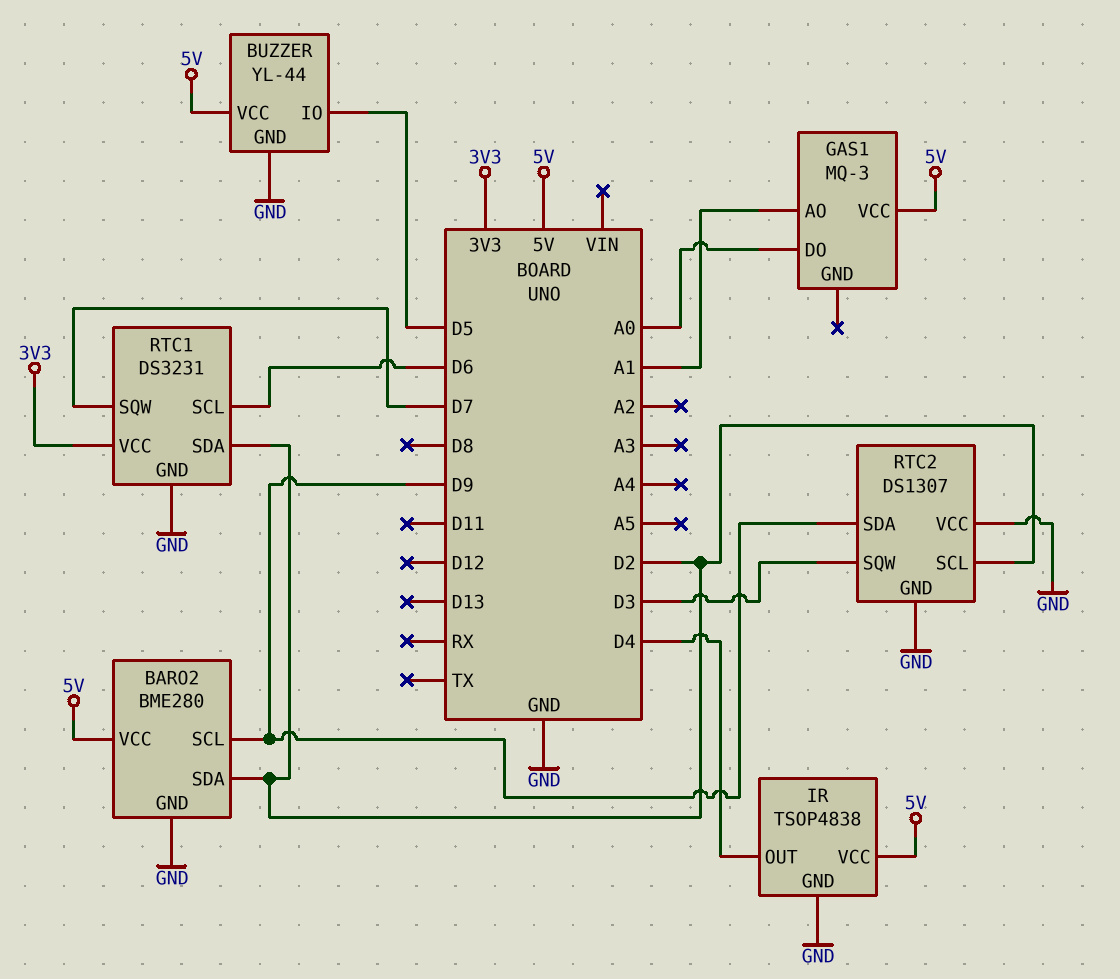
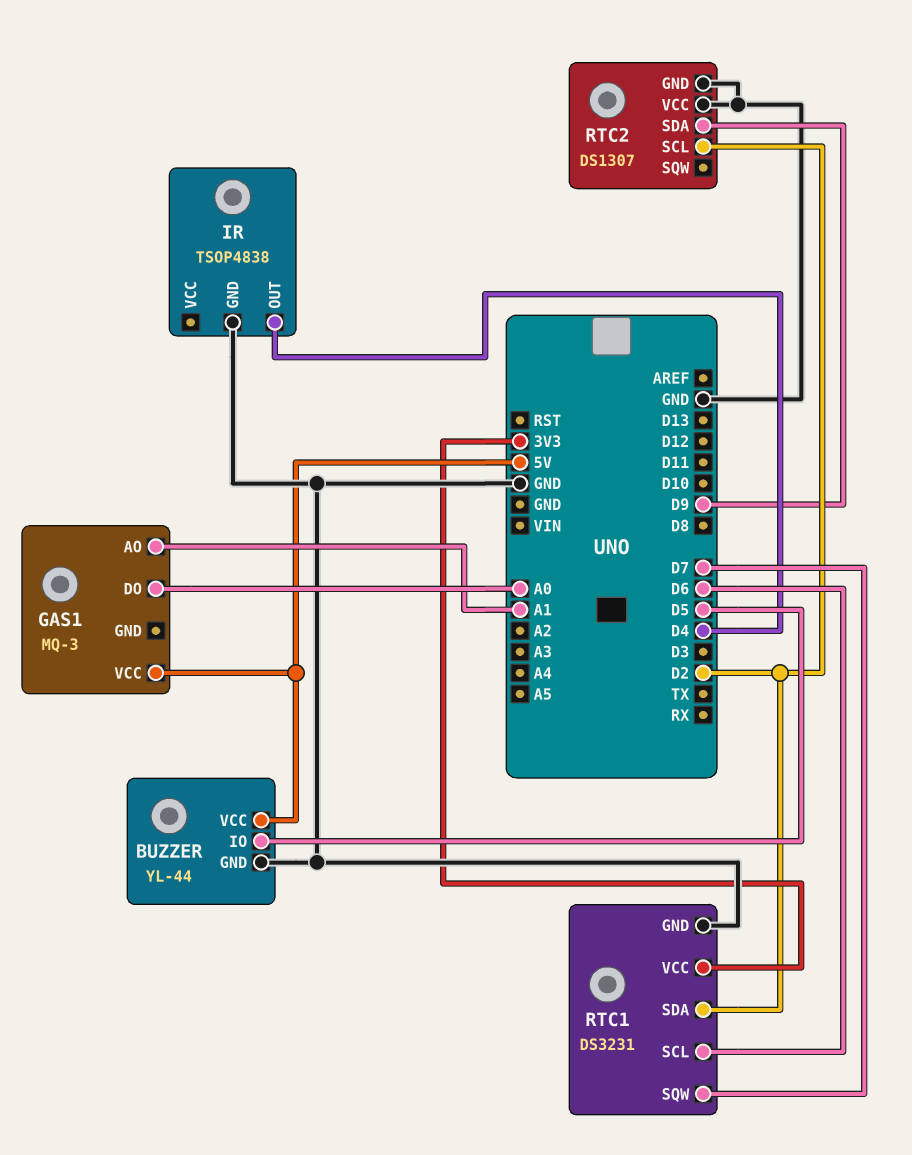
BARO2: BME280 -> none
BARO2 pin GND: GND -> none
BARO2 pin SCL: D9 -> none
BARO2 pin SDA: D2 -> none
BARO2 pin VCC: 5V -> none
IR pin VCC: 5V -> none
RTC2 pin SQW: D3 -> none

